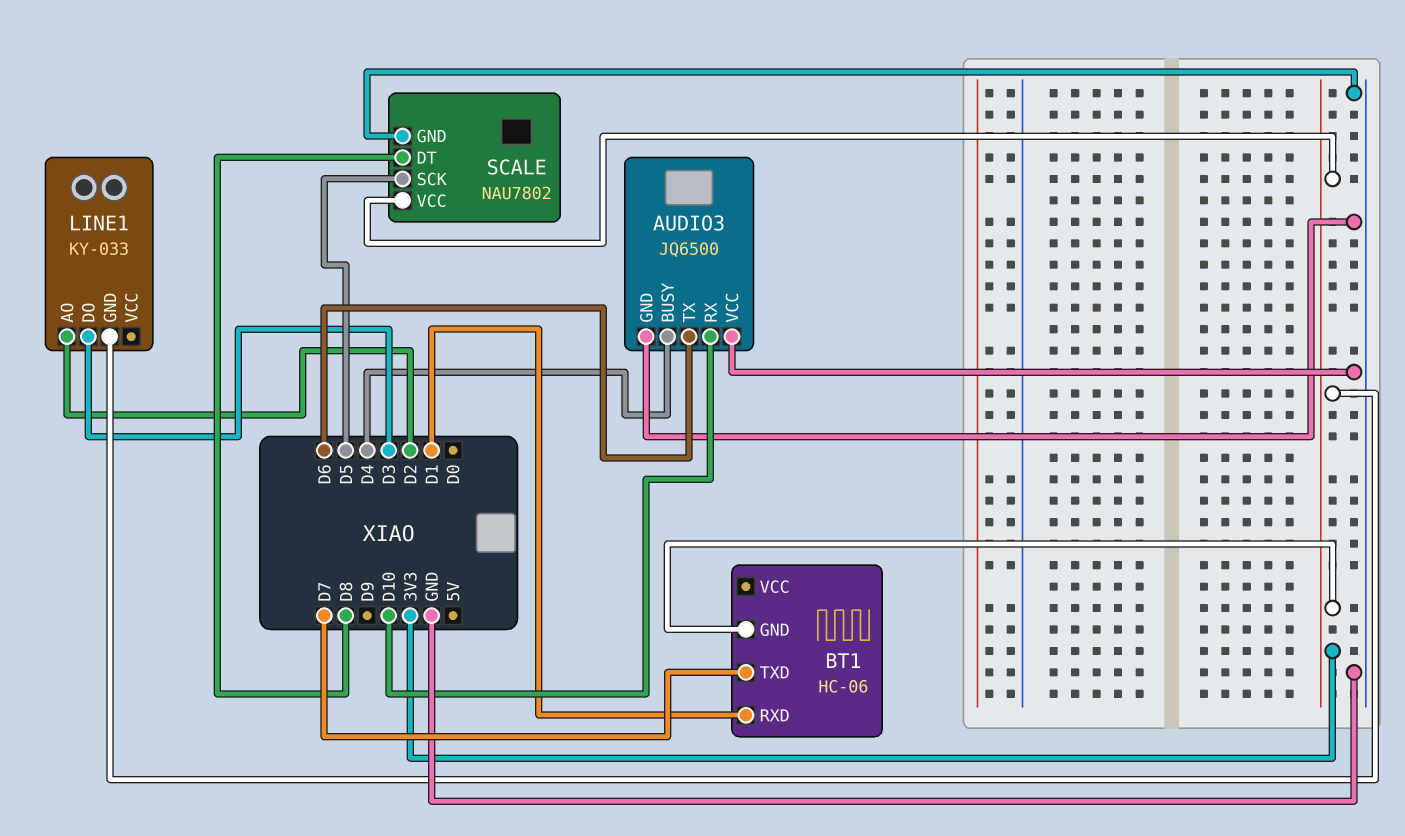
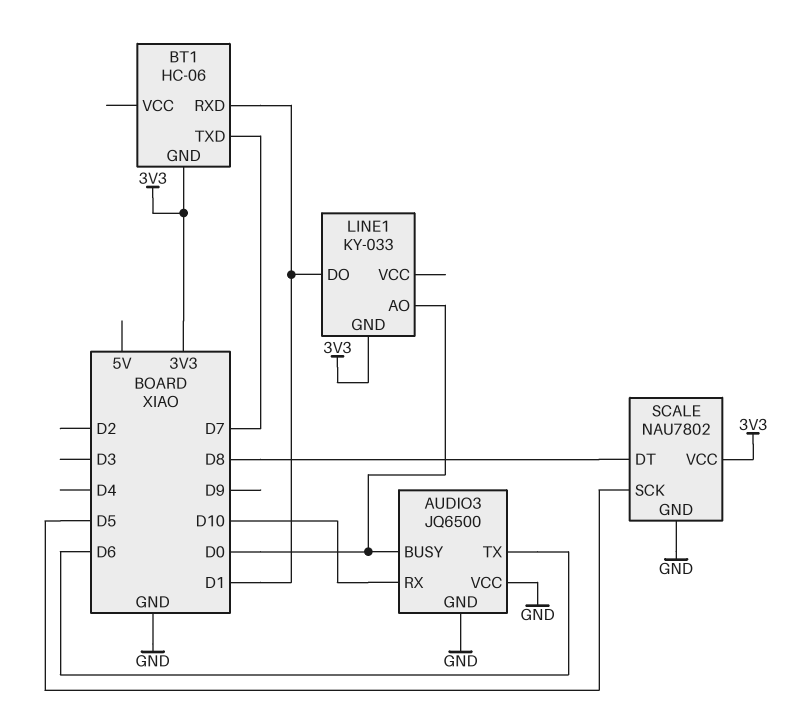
AUDIO3 pin BUSY: D4 -> D0
LINE1 pin AO: D2 -> D0
LINE1 pin DO: D3 -> D1

